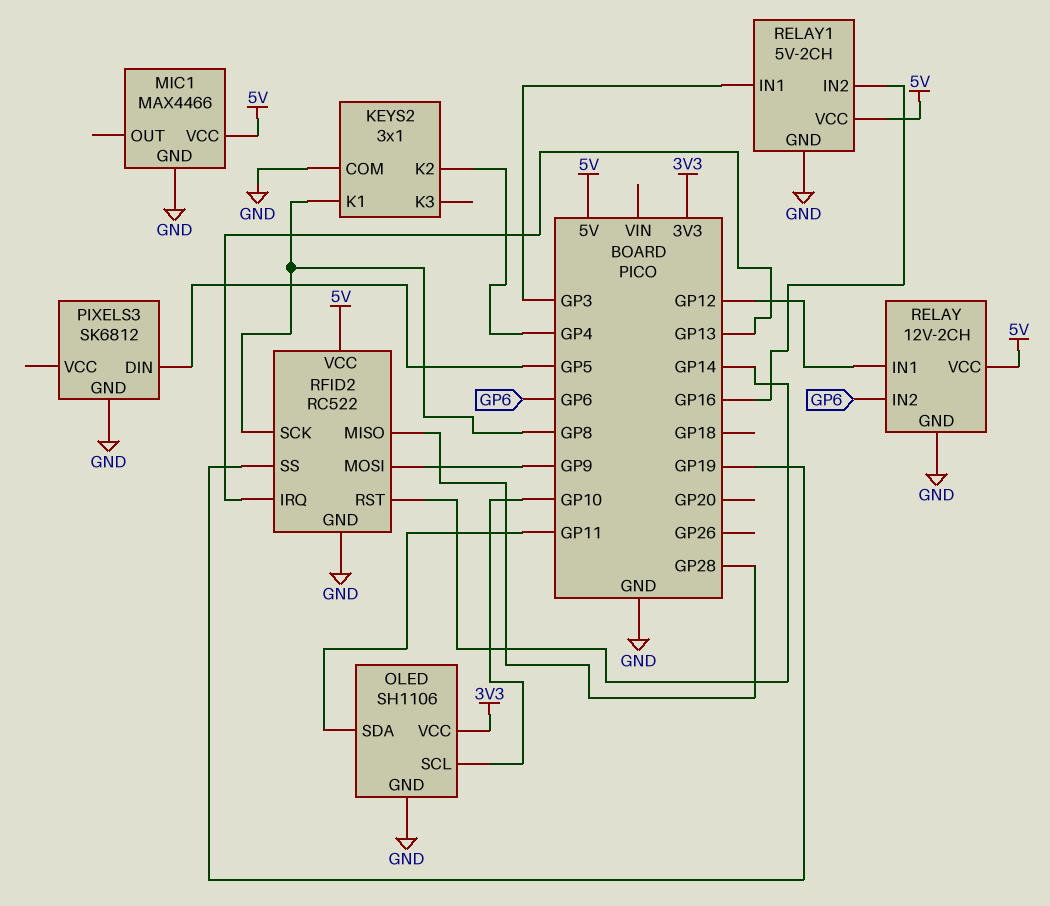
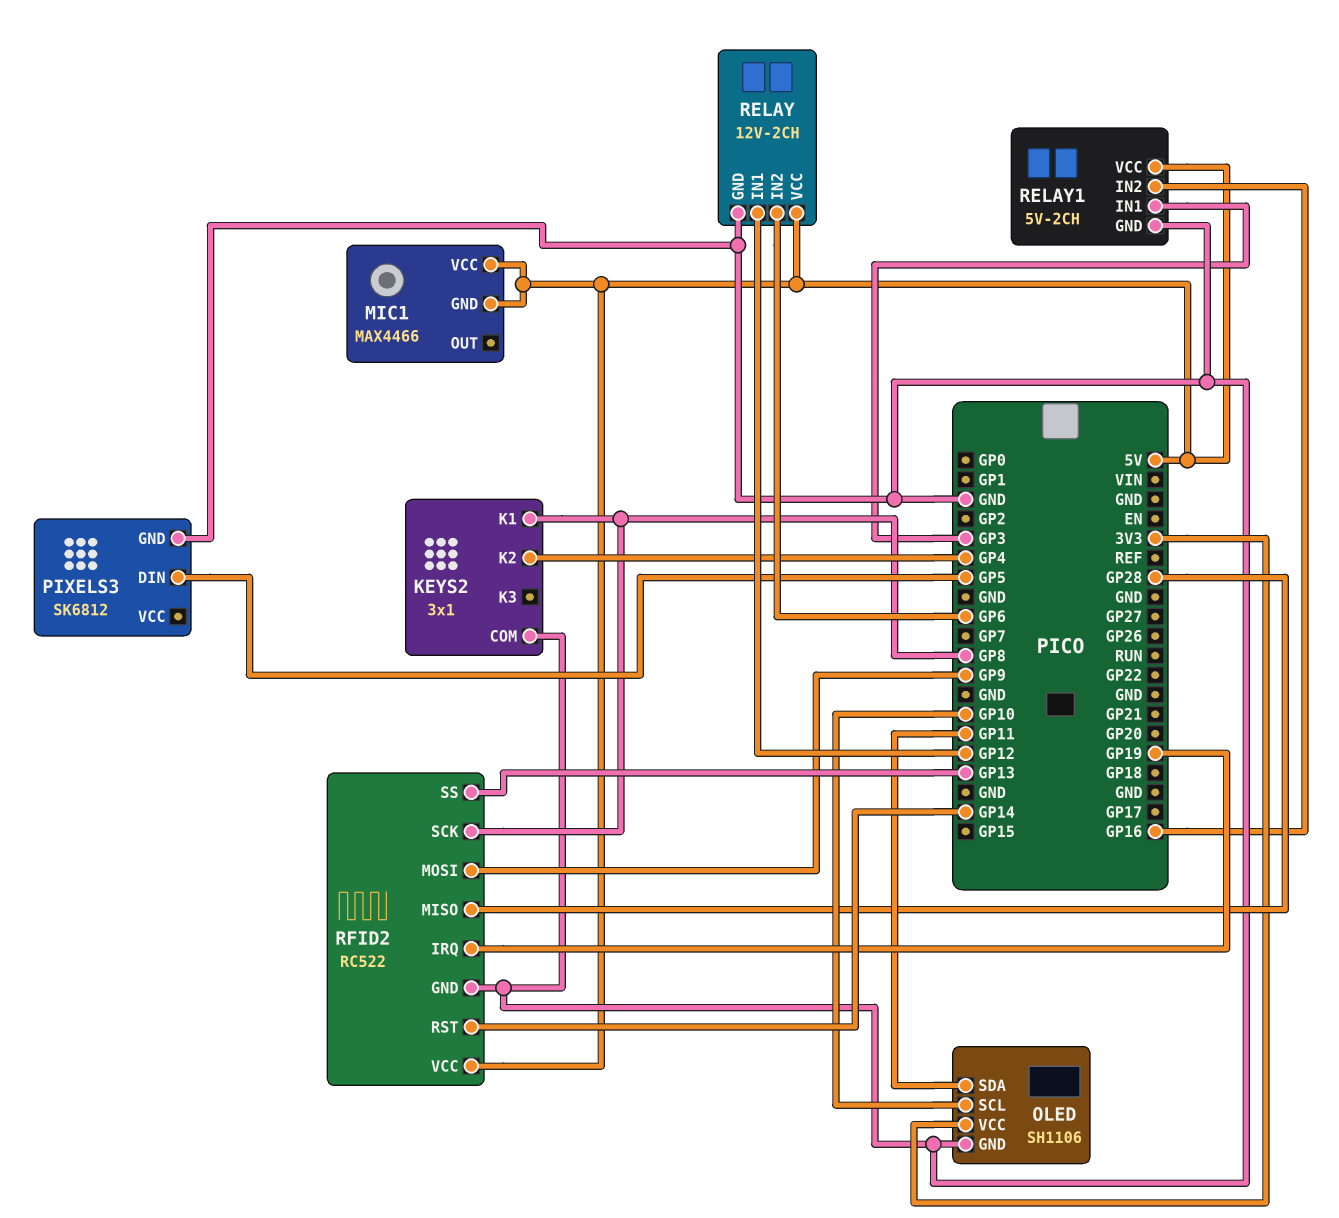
MIC1 pin GND: GND -> 5V
RFID2 pin IRQ: GP13 -> GP19
RFID2 pin SS: GP19 -> GP13

